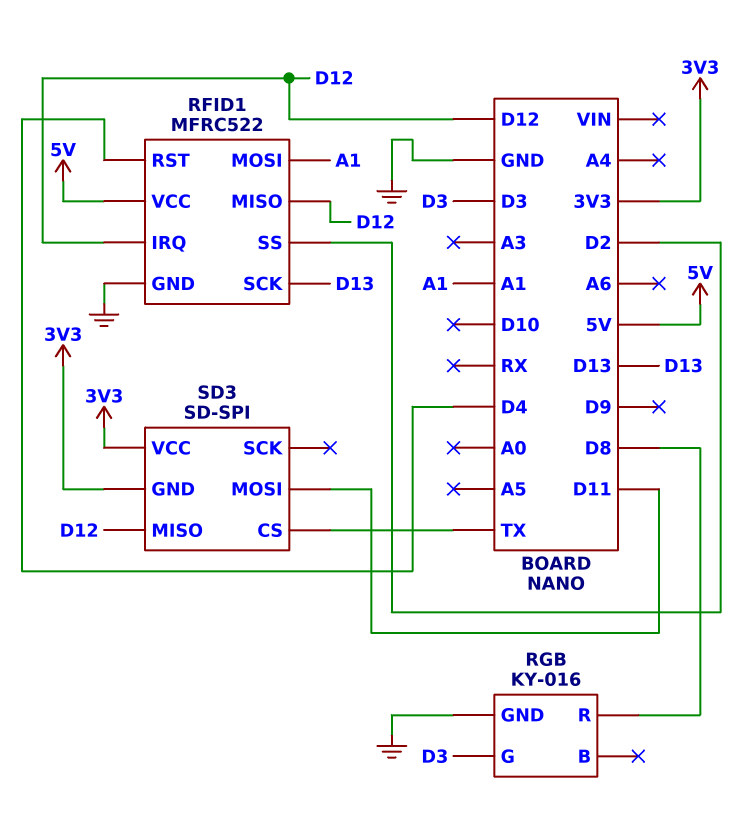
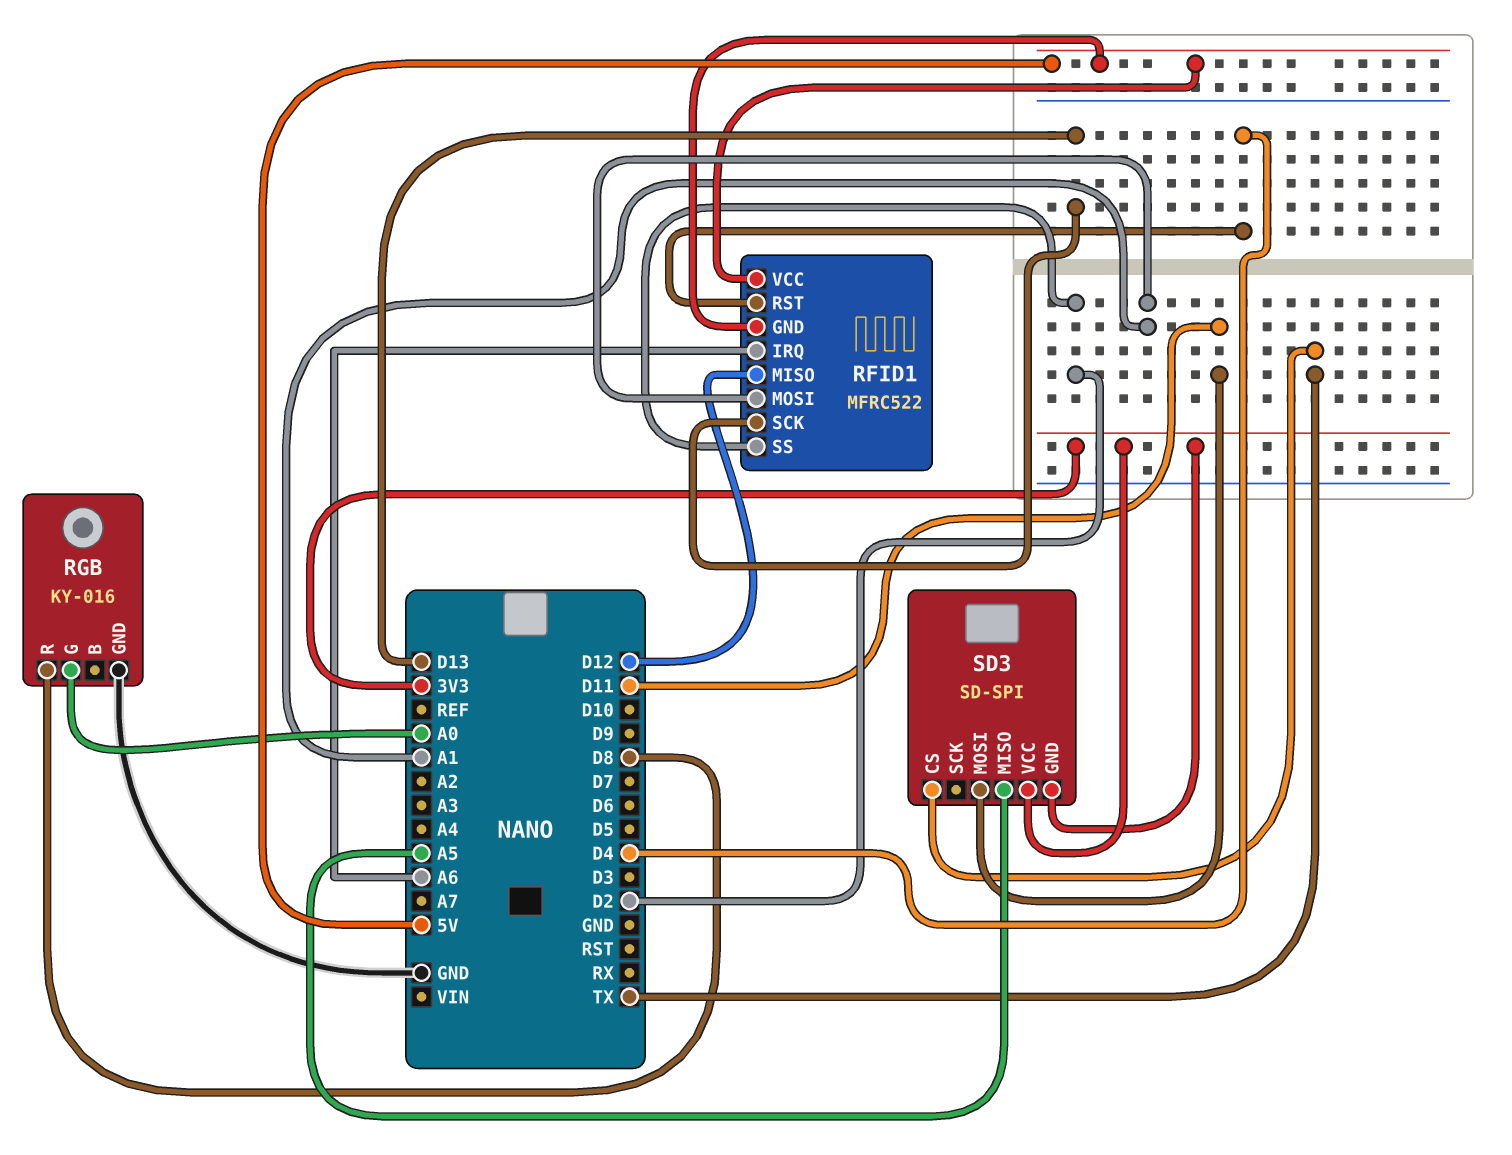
RFID1 pin GND: GND -> 5V
RFID1 pin IRQ: D12 -> A6
RGB pin G: D3 -> A0
SD3 pin MISO: D12 -> A5

